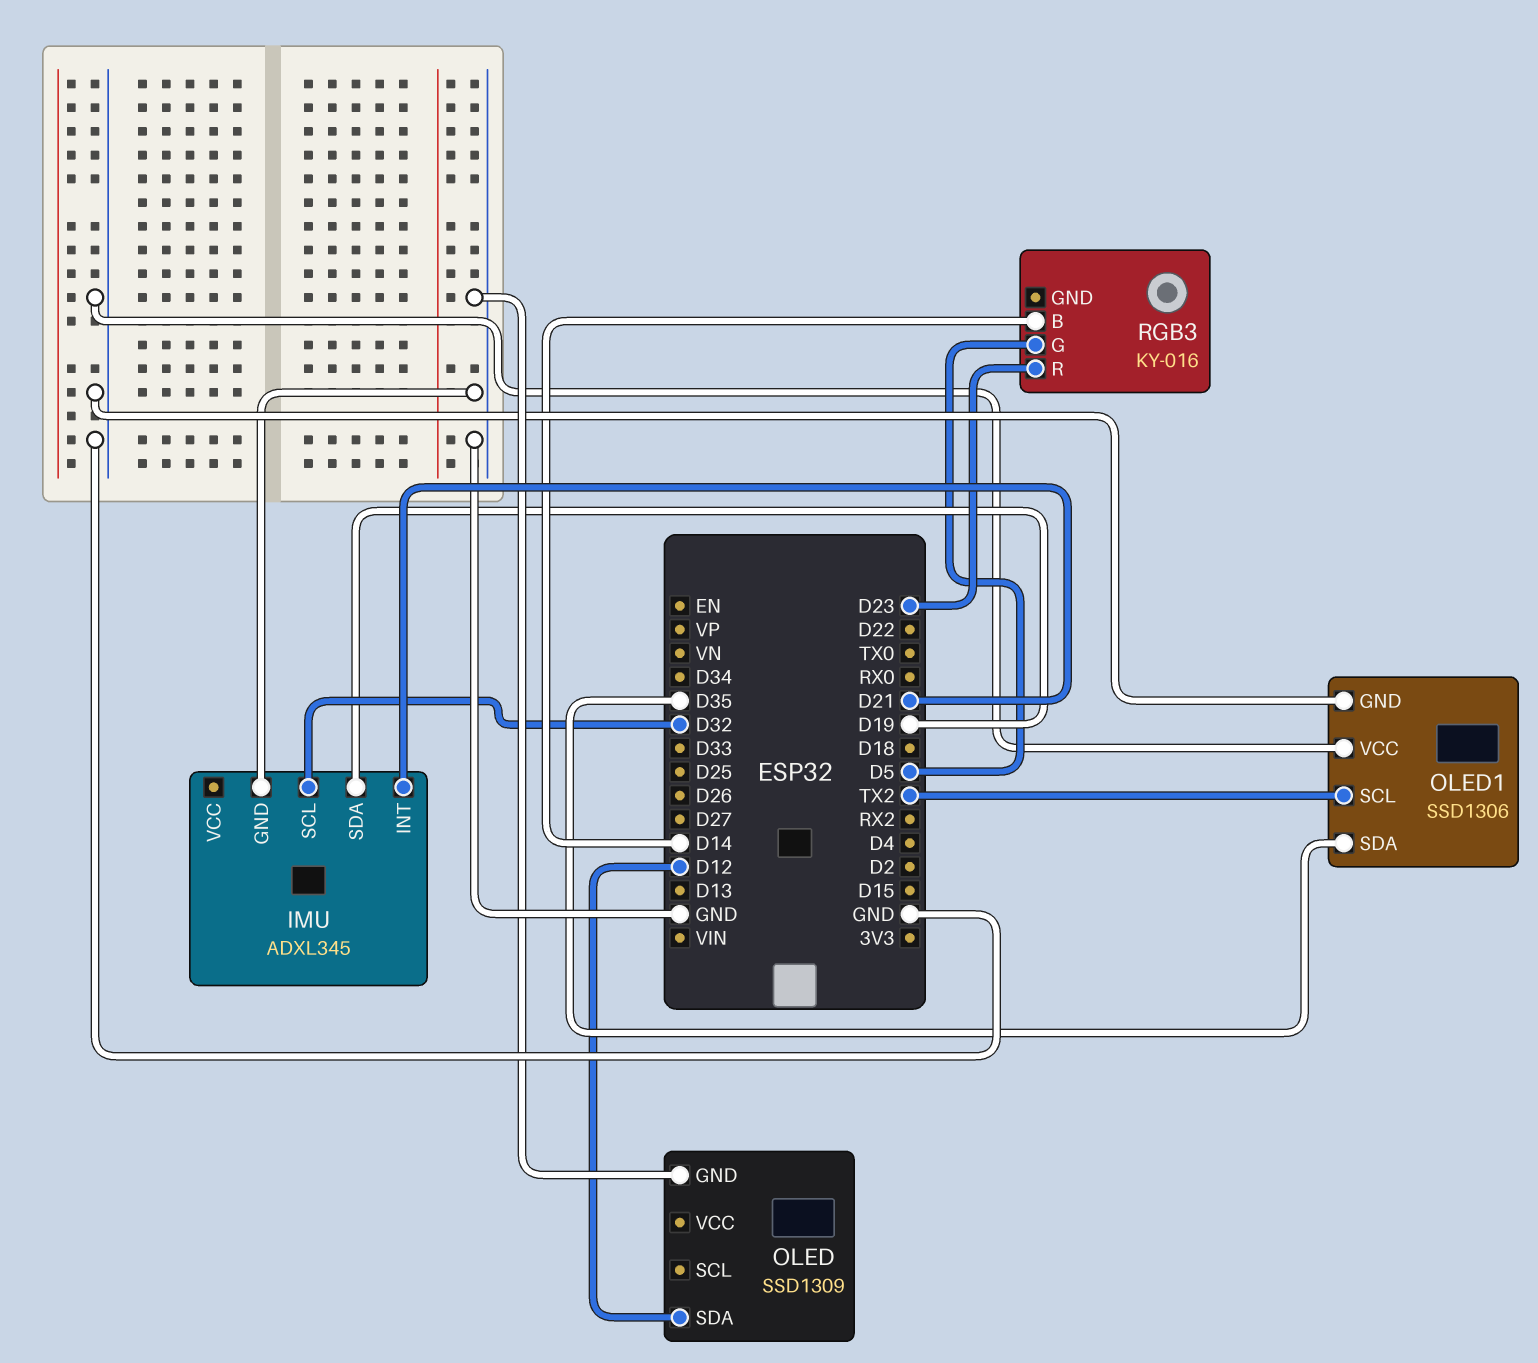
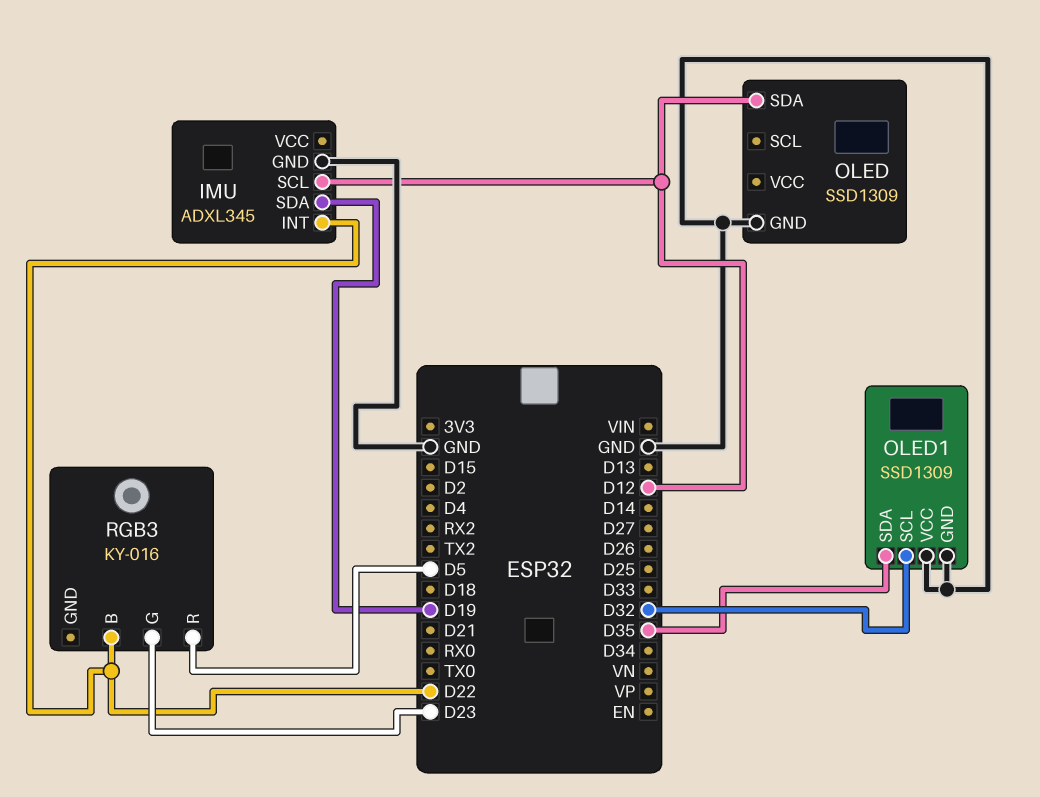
IMU pin INT: D21 -> D22
IMU pin SCL: D32 -> D12
OLED1: SSD1306 -> SSD1309
OLED1 pin SCL: TX2 -> D32
RGB3 pin B: D14 -> D22
RGB3 pin G: D5 -> D23
RGB3 pin R: D23 -> D5

